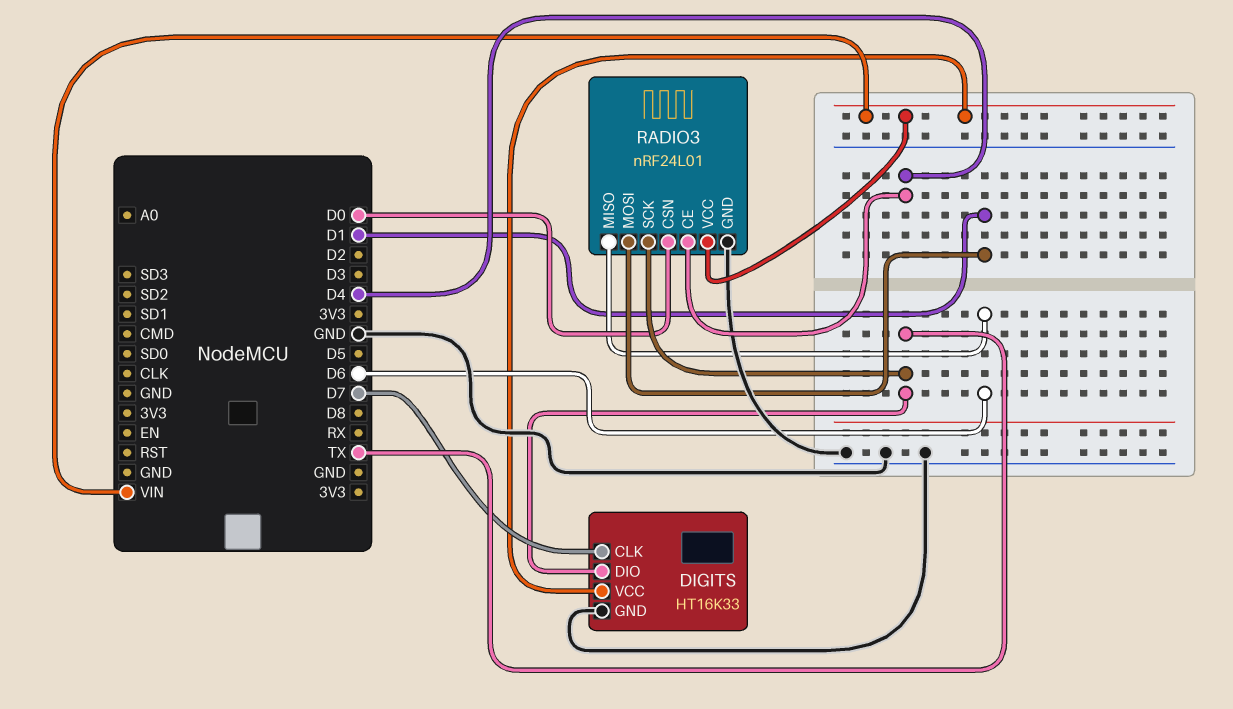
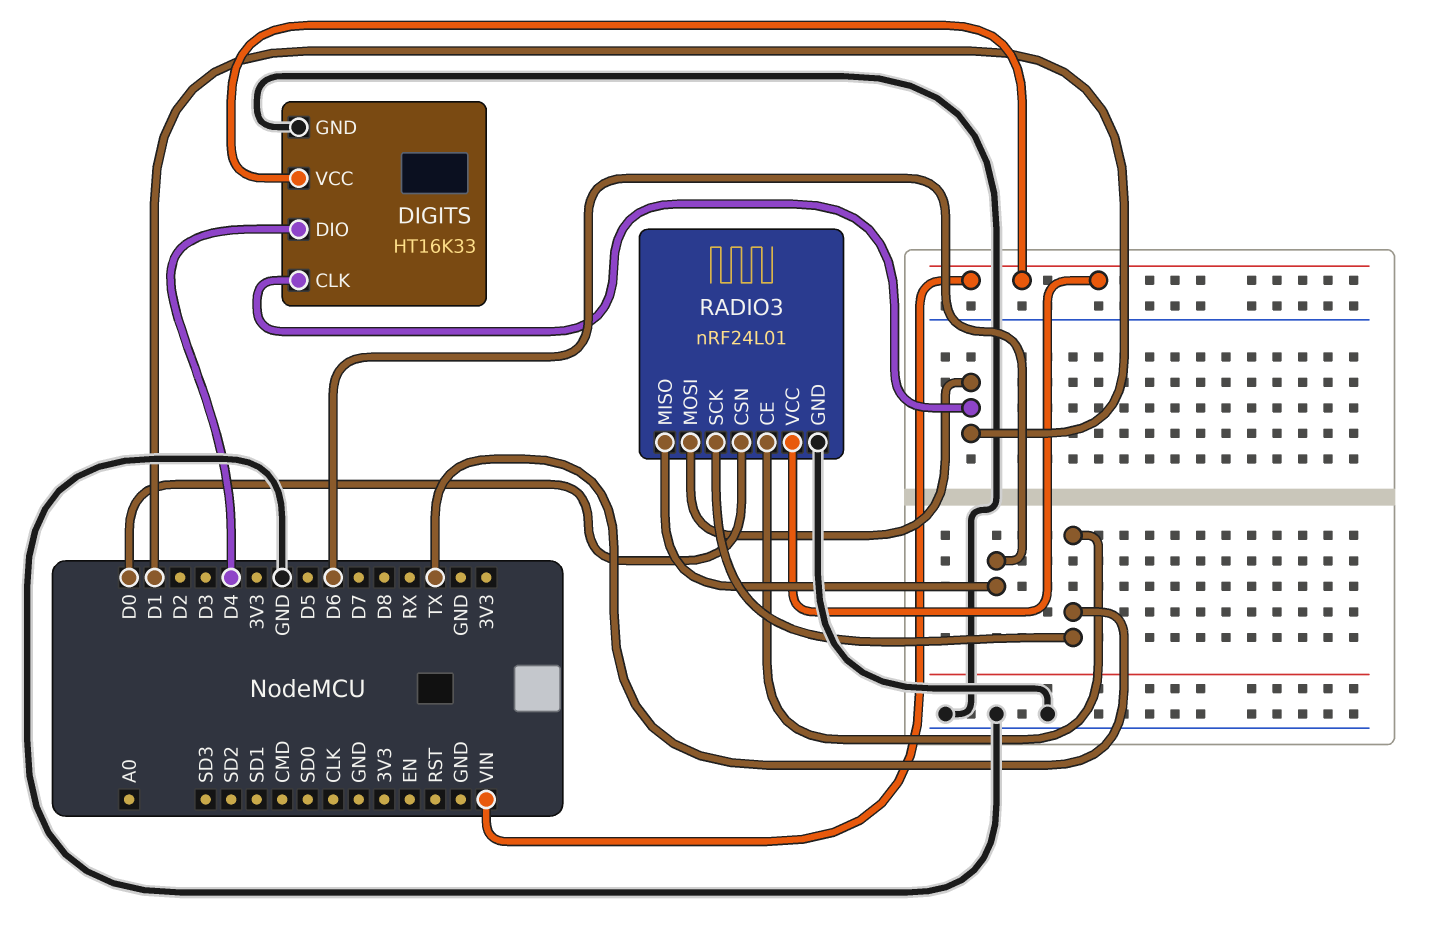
DIGITS pin CLK: D7 -> D1
DIGITS pin DIO: TX -> D4
RADIO3 pin CE: D4 -> TX

